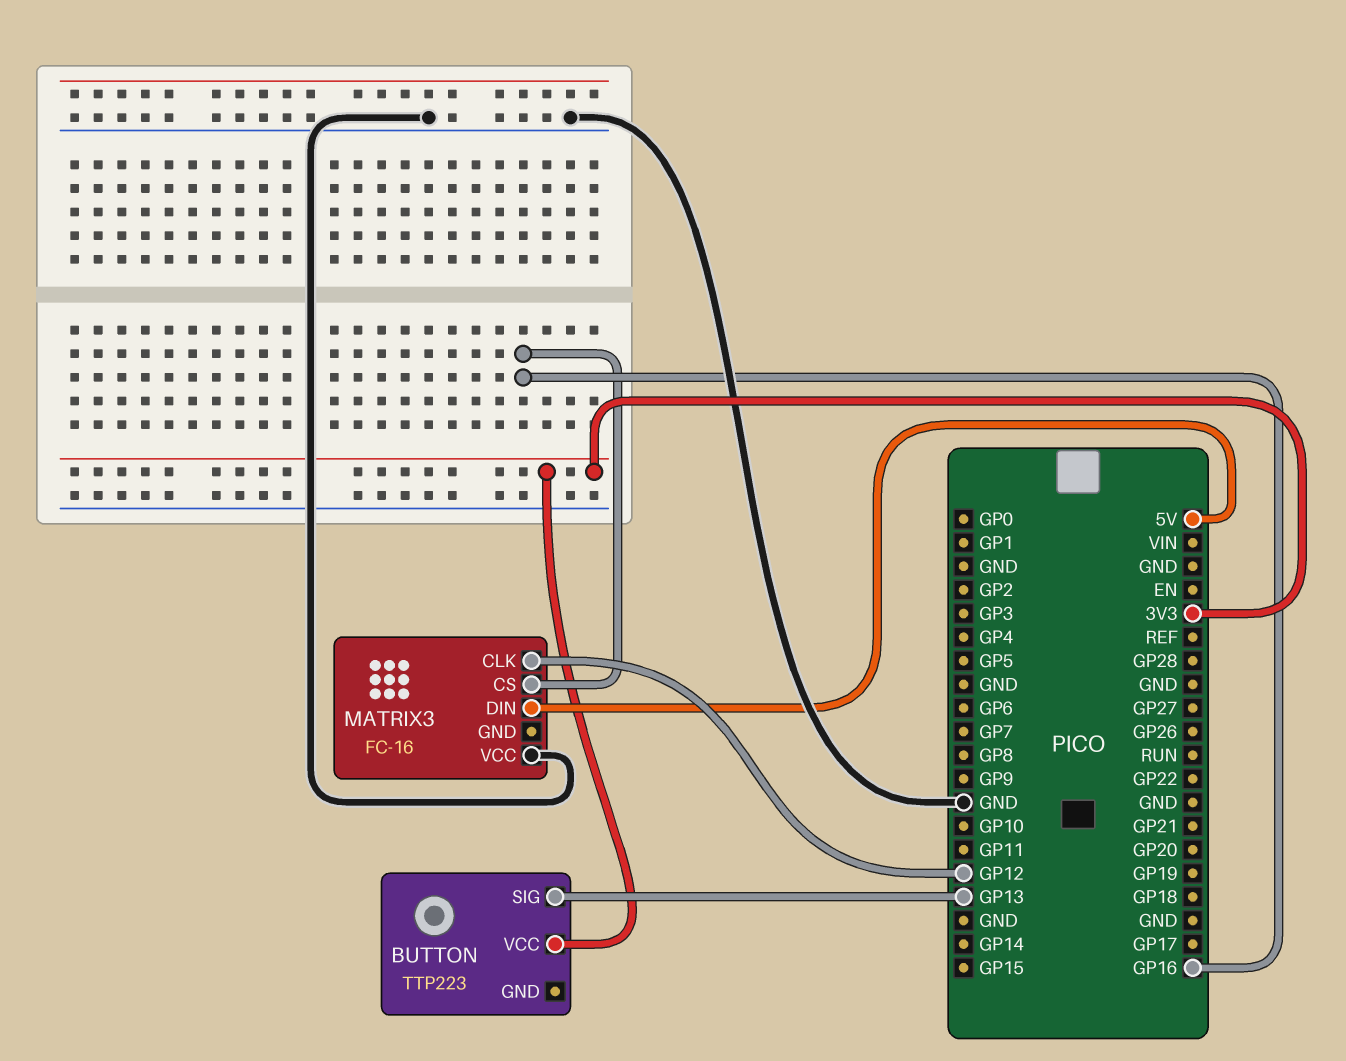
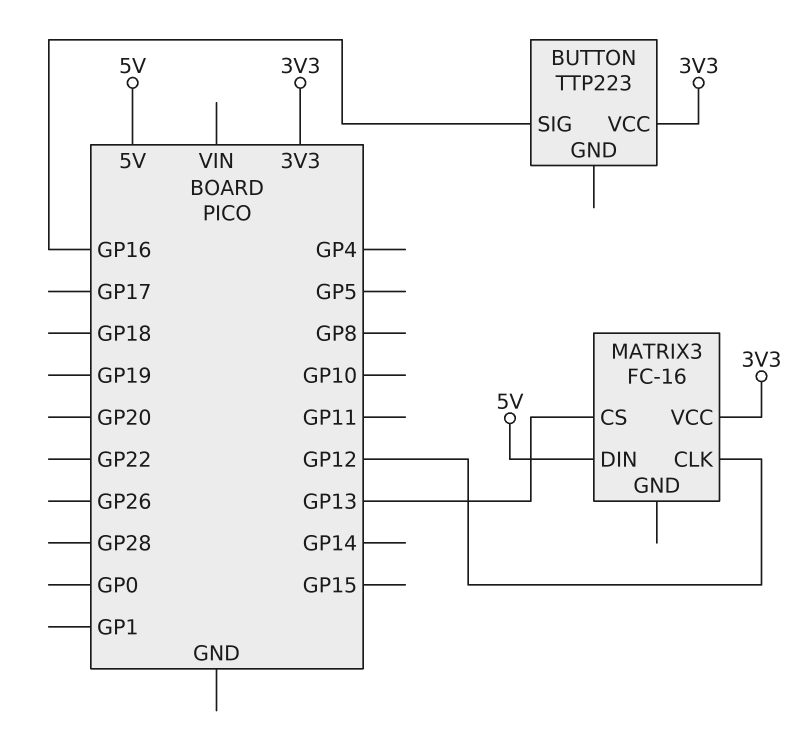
BUTTON pin SIG: GP13 -> GP16
MATRIX3 pin CS: GP16 -> GP13
MATRIX3 pin VCC: GND -> 3V3

